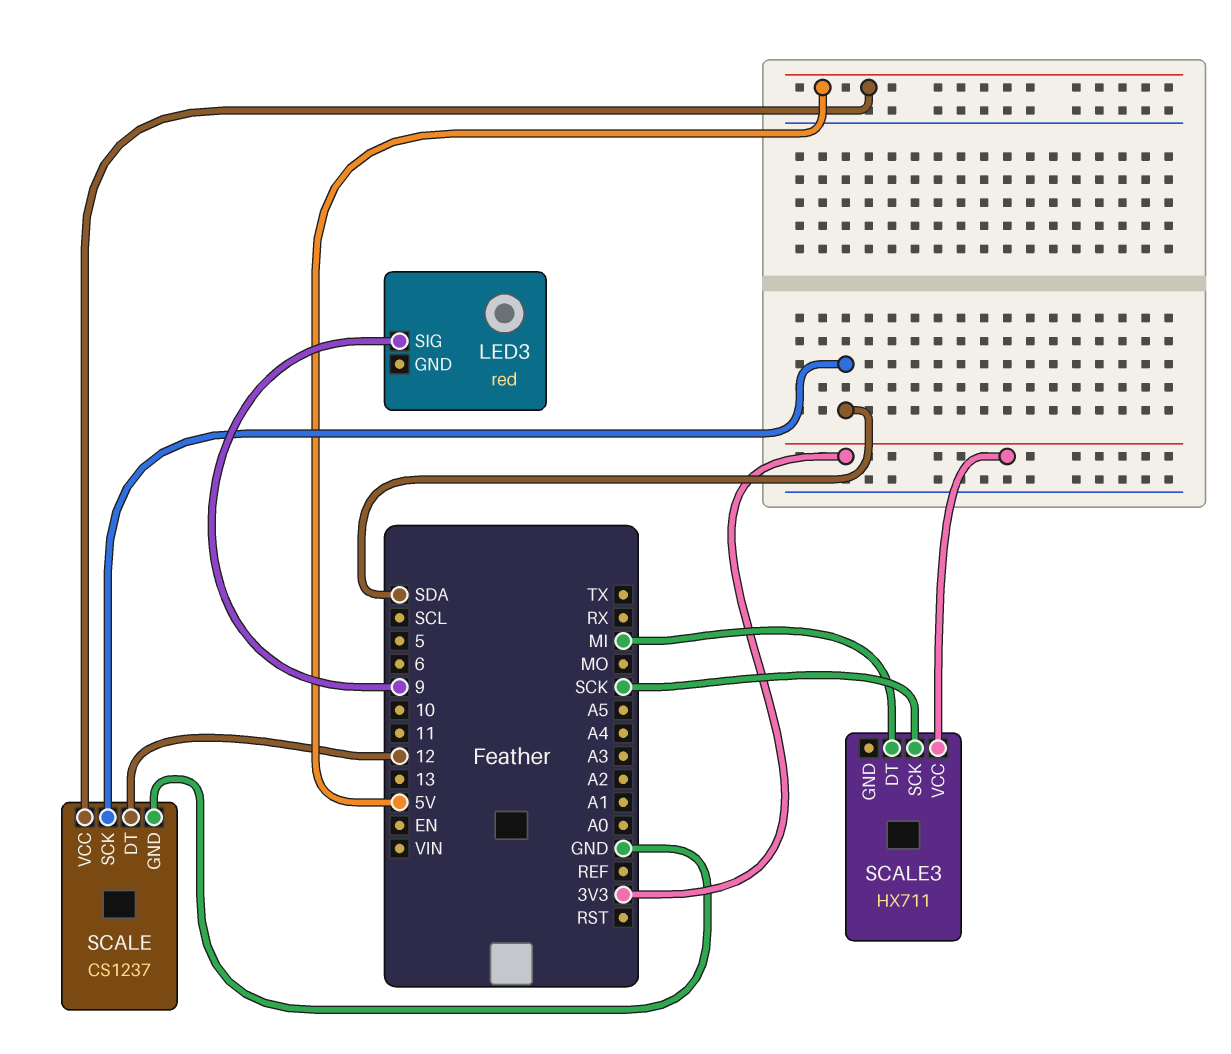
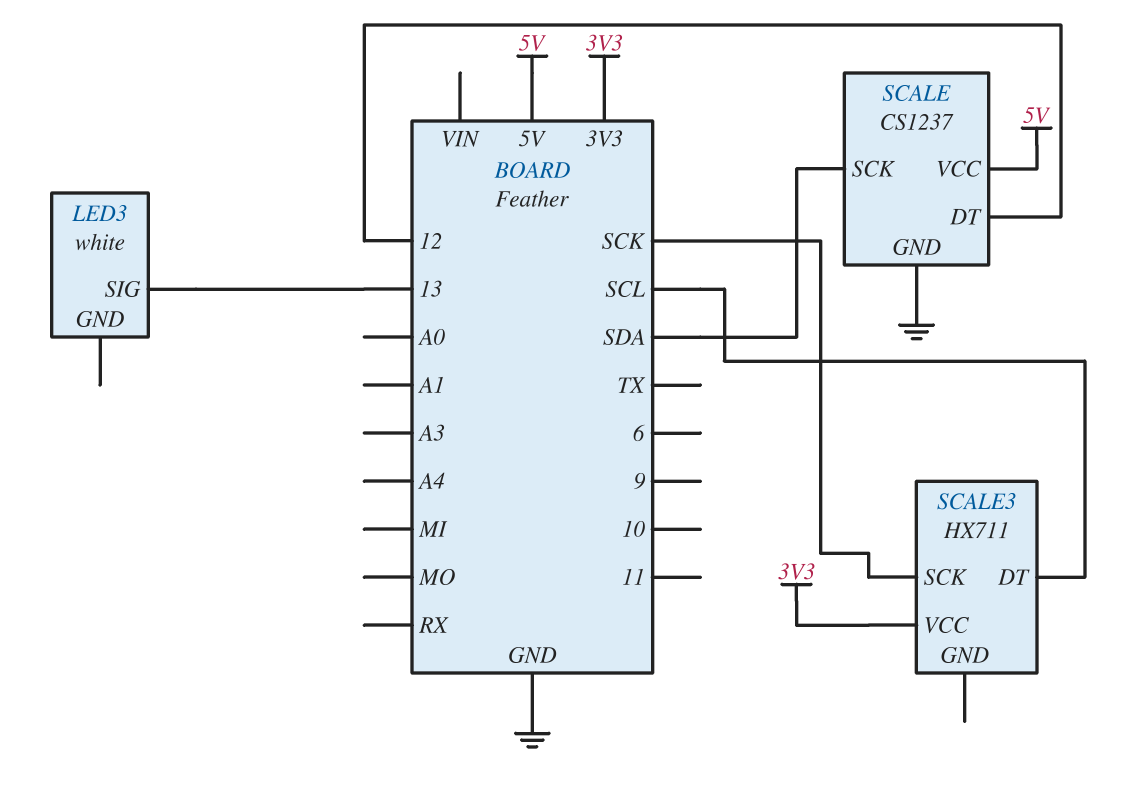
LED3: red -> white
LED3 pin SIG: 9 -> 13
SCALE3 pin DT: MI -> SCL

